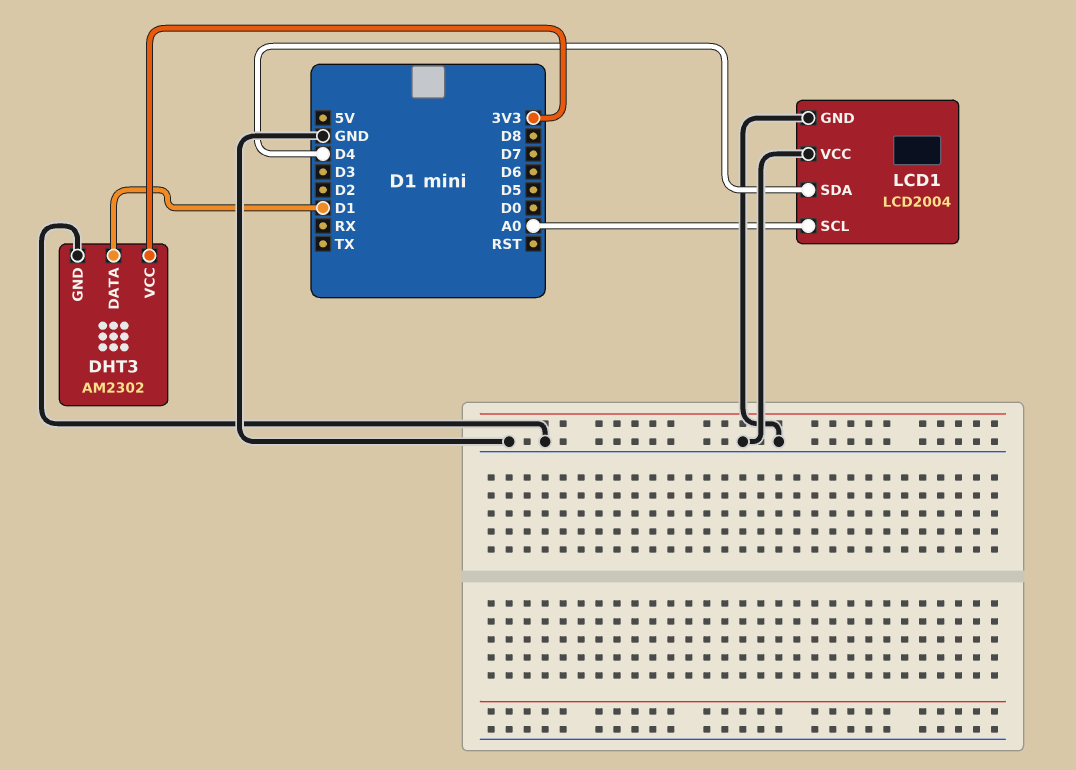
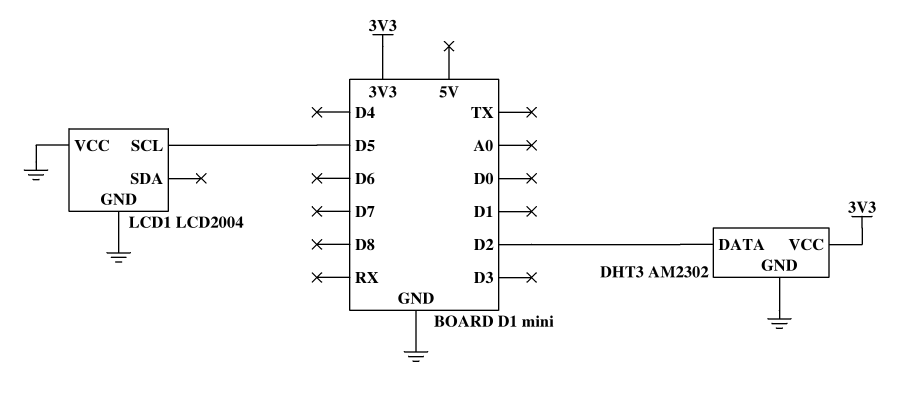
DHT3 pin DATA: D1 -> D2
LCD1 pin SCL: A0 -> D5
LCD1 pin SDA: D4 -> none

